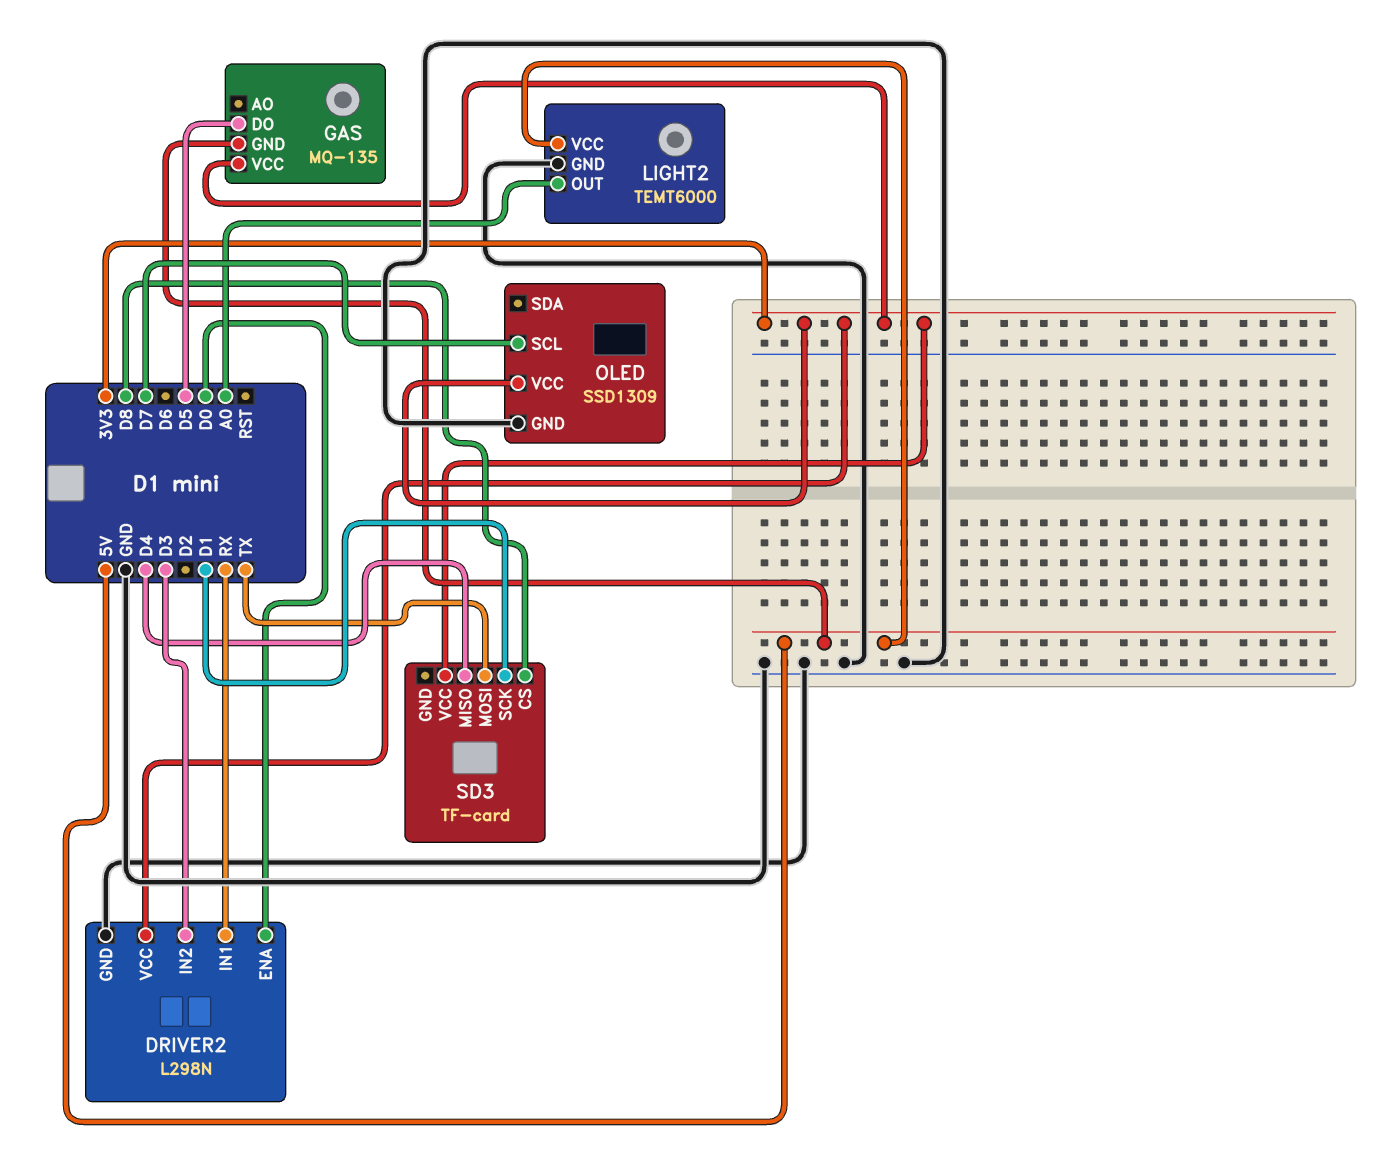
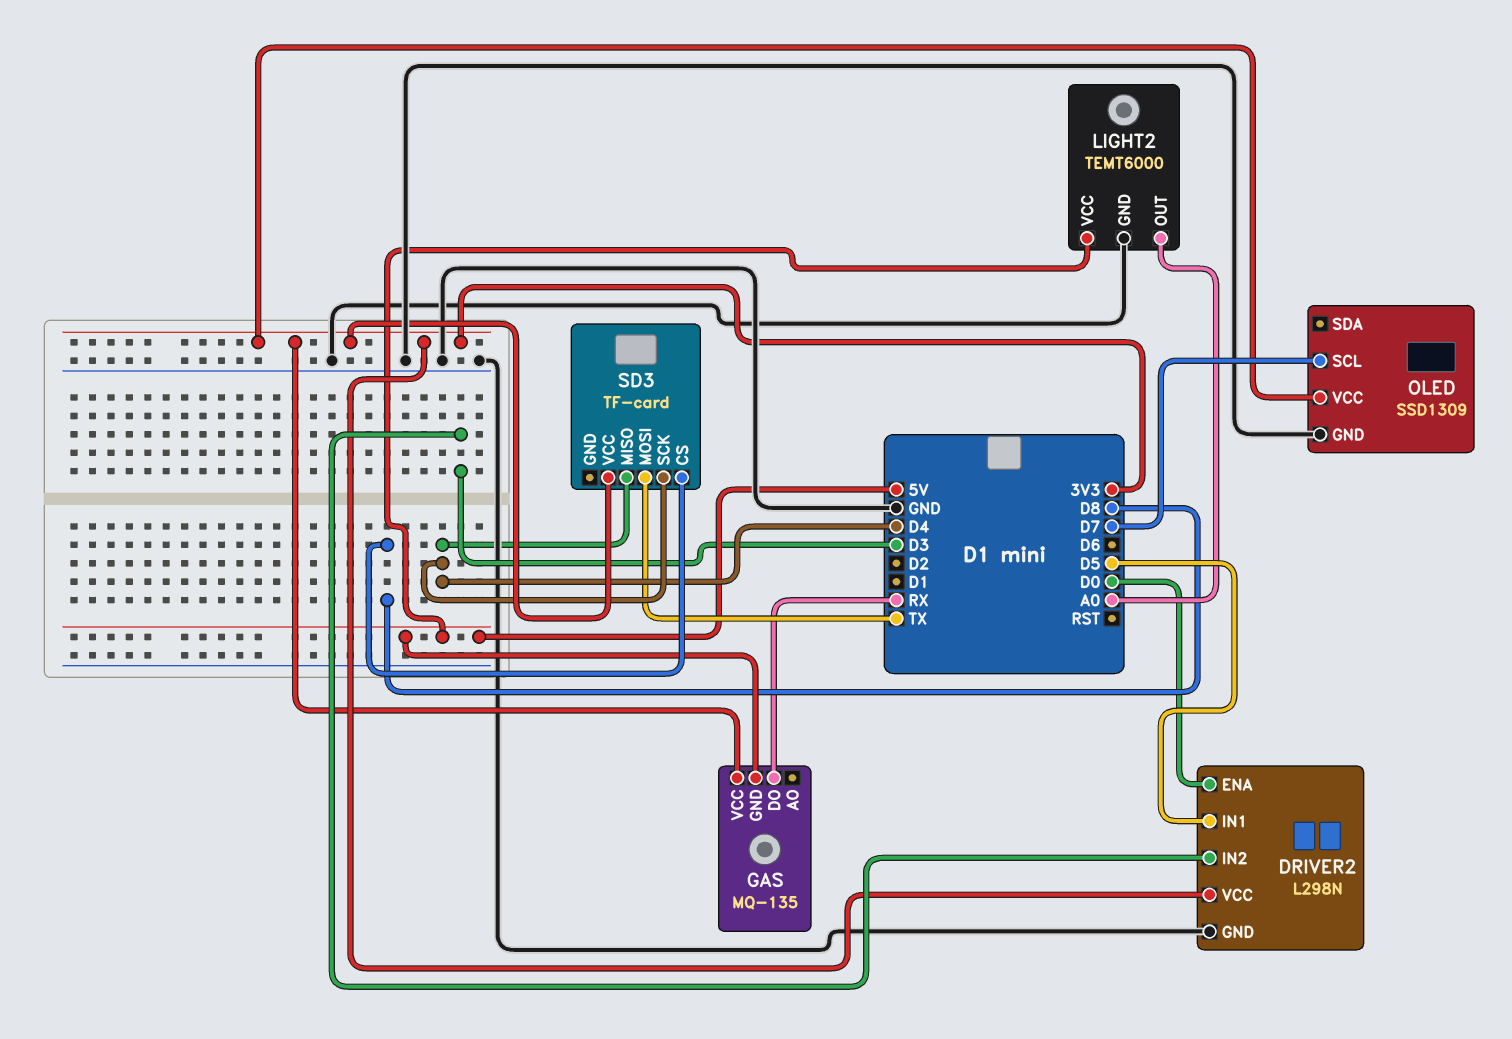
DRIVER2 pin IN1: RX -> D5
GAS pin DO: D5 -> RX
SD3 pin SCK: D1 -> D4

